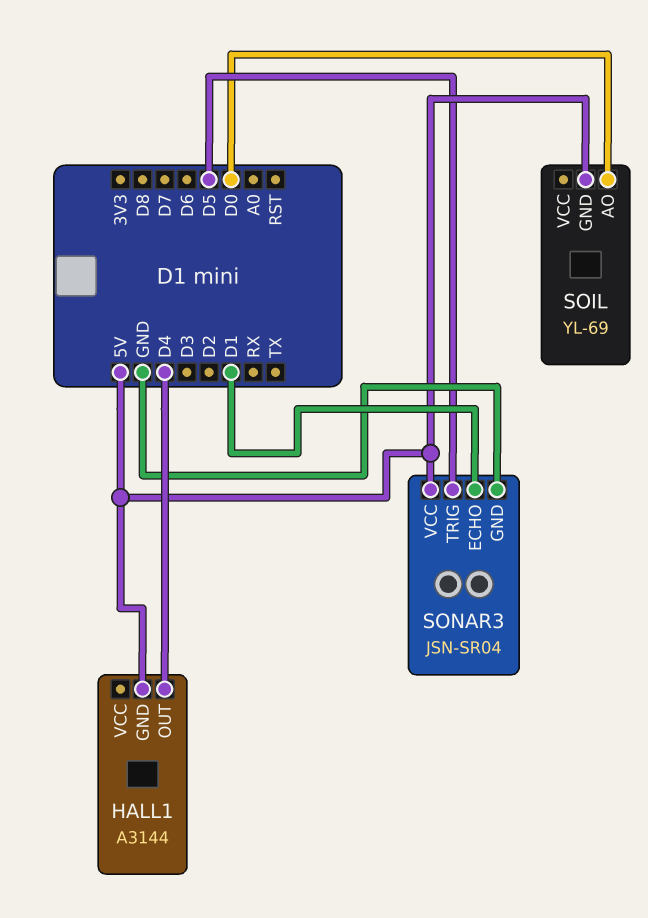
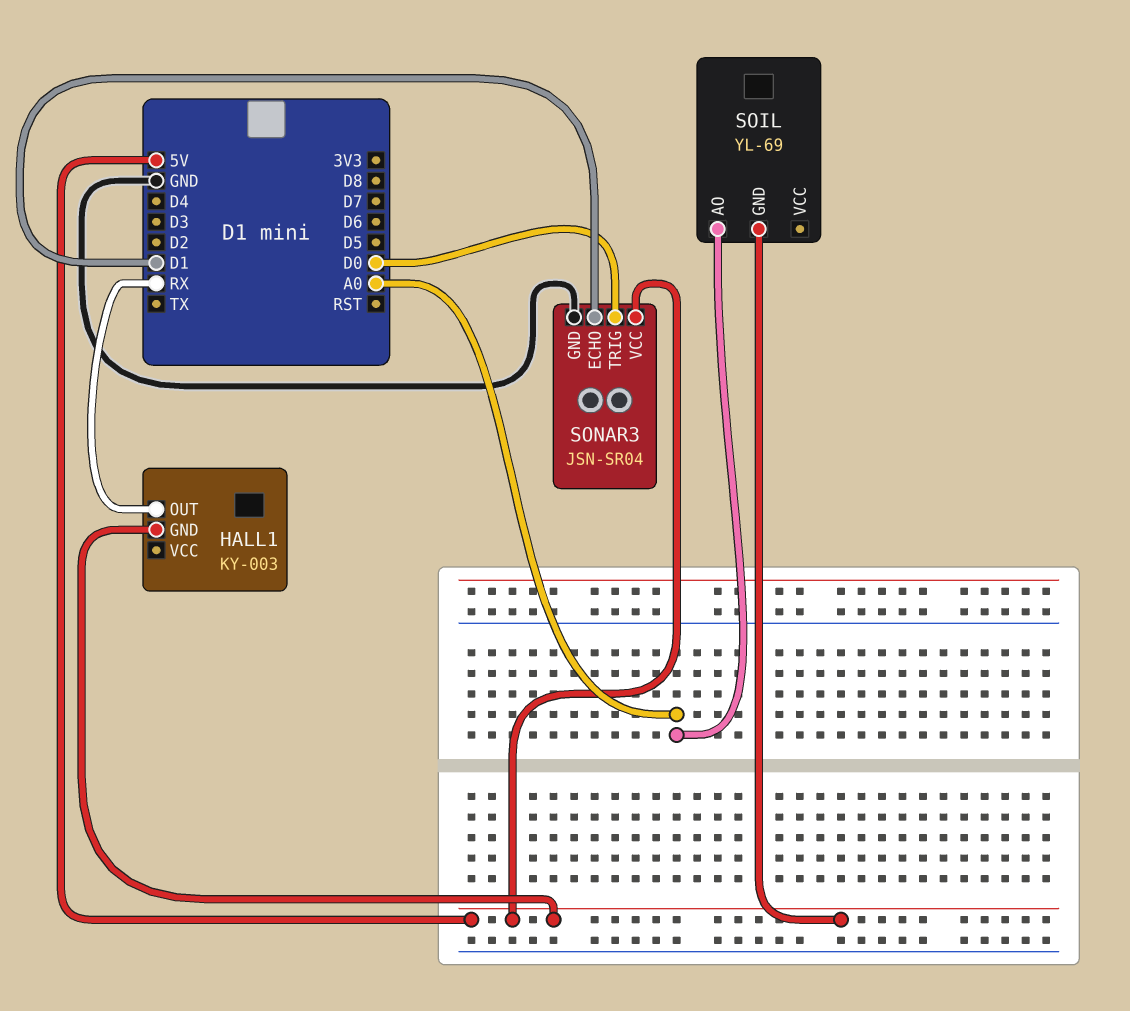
HALL1: A3144 -> KY-003
HALL1 pin OUT: D4 -> RX
SOIL pin AO: D0 -> A0
SONAR3 pin TRIG: D5 -> D0

